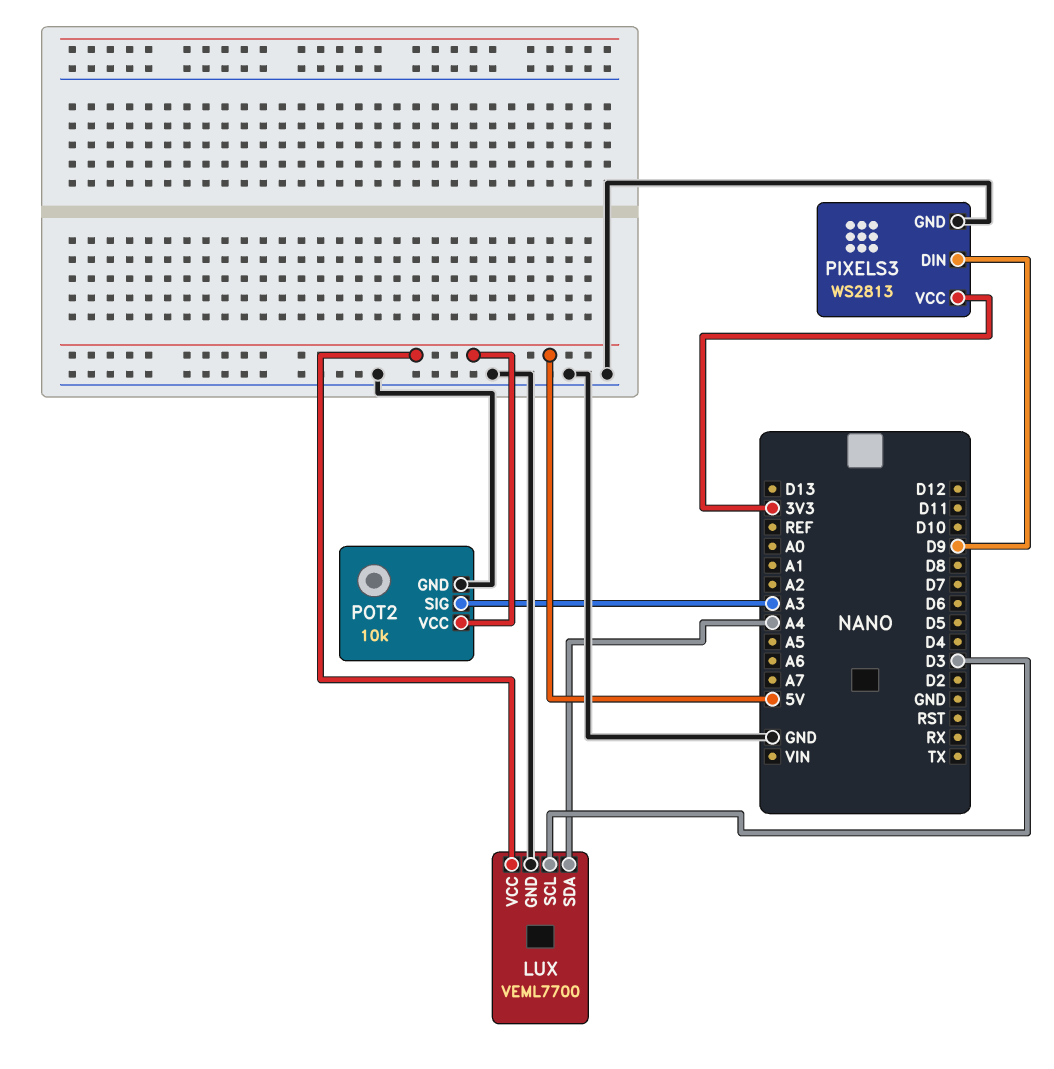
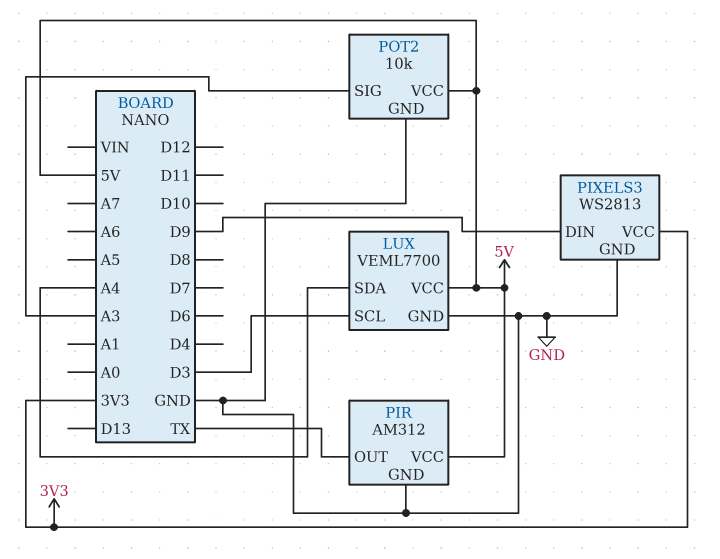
PIR: none -> AM312
PIR pin GND: none -> GND
PIR pin OUT: none -> TX
PIR pin VCC: none -> 5V

